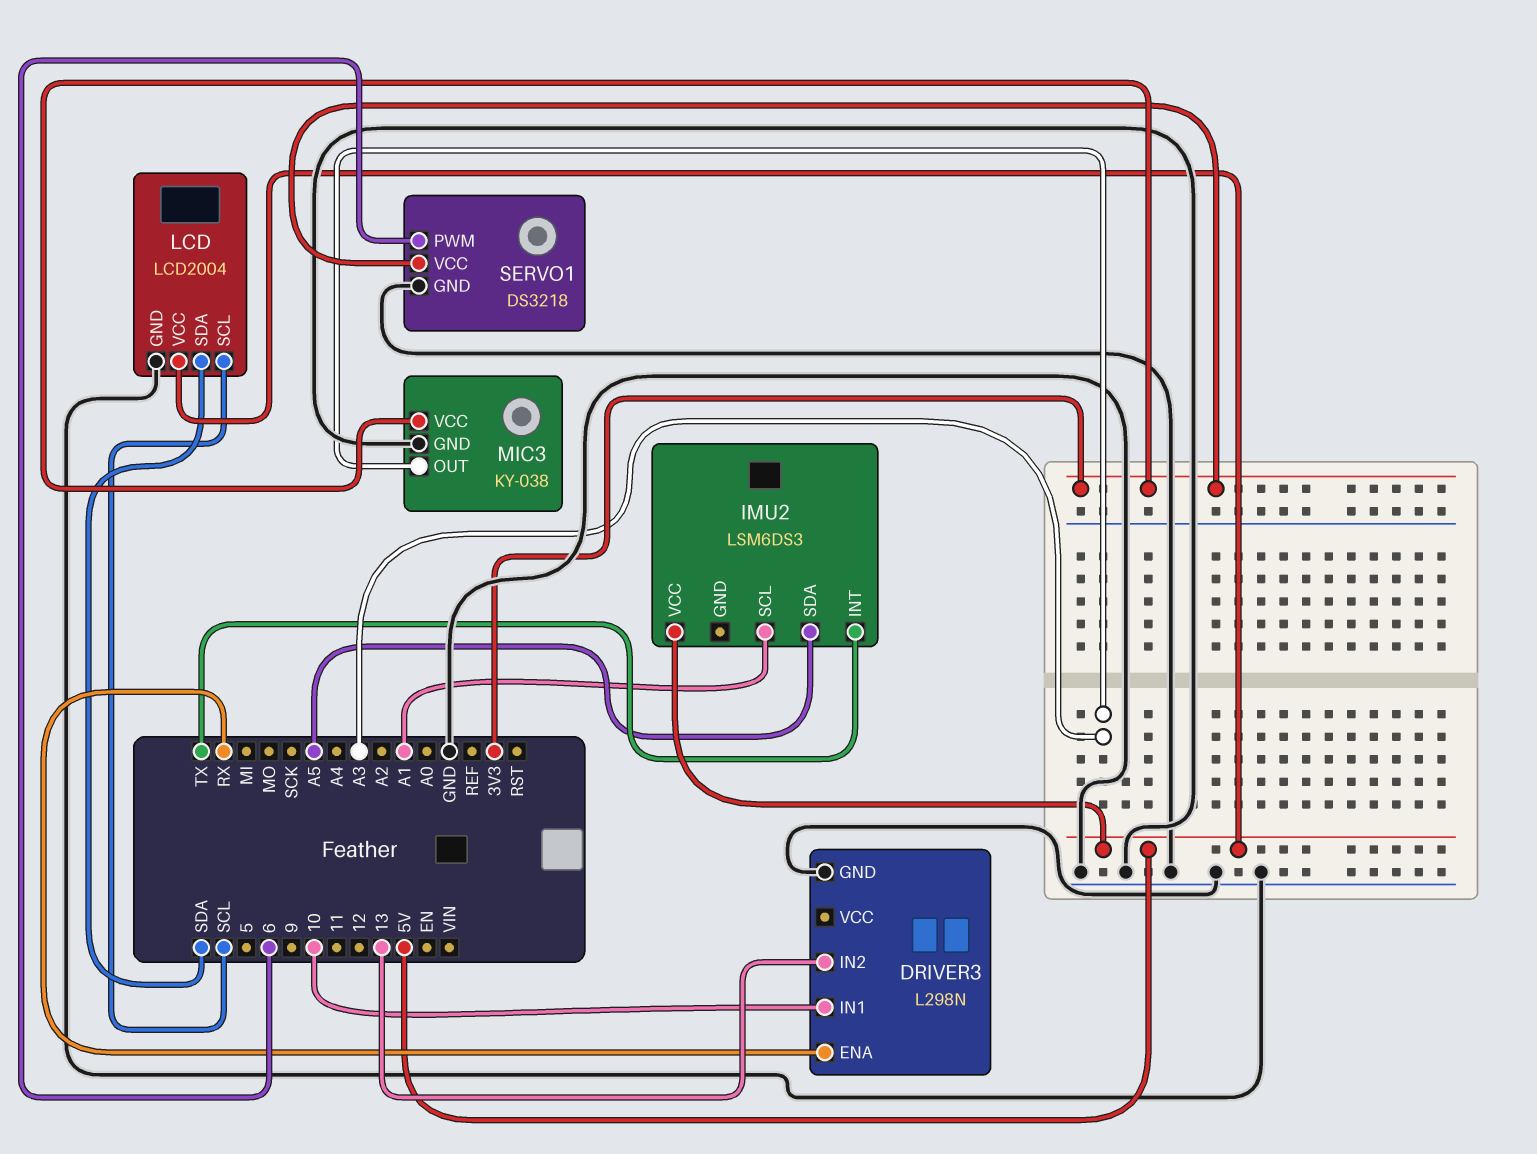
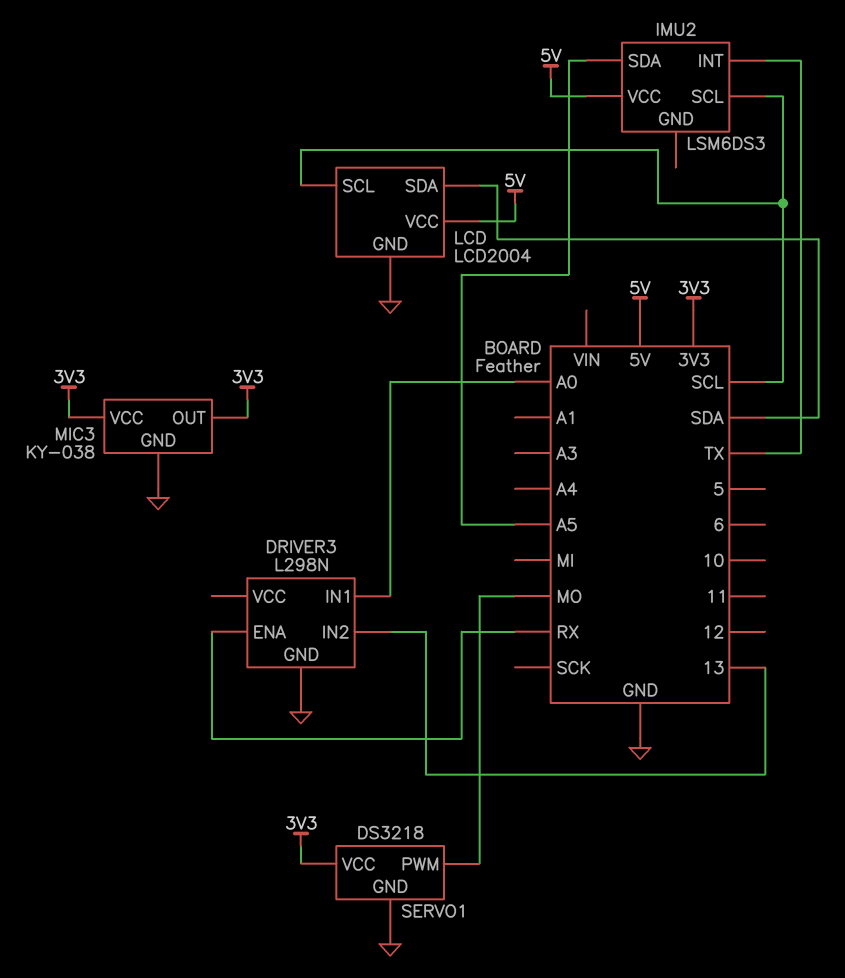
DRIVER3 pin IN1: 10 -> A0
IMU2 pin SCL: A1 -> SCL
MIC3 pin OUT: A3 -> 3V3
SERVO1 pin PWM: 6 -> MO

